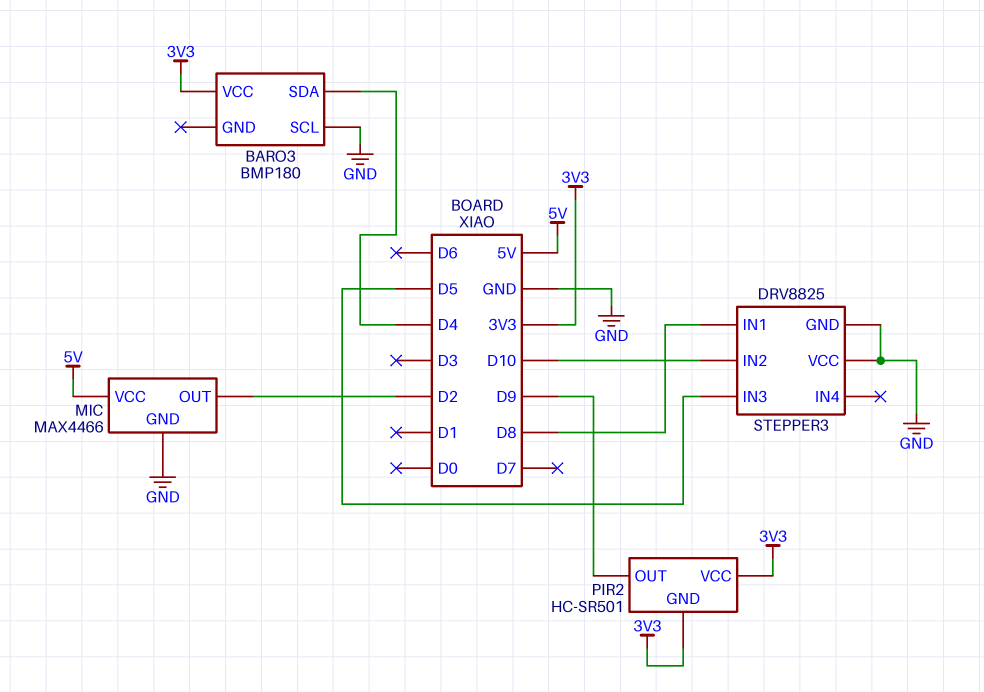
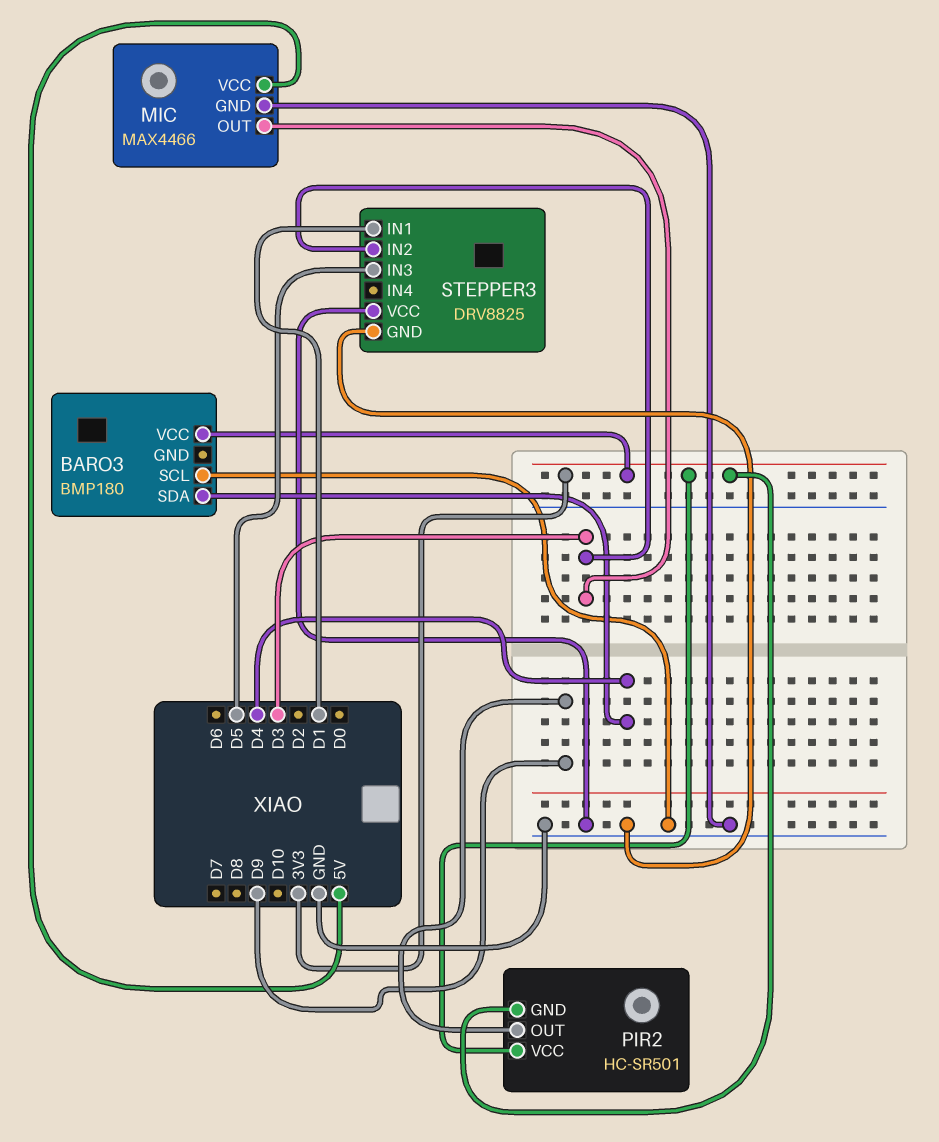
MIC pin OUT: D2 -> D3
STEPPER3 pin IN1: D8 -> D1
STEPPER3 pin IN2: D10 -> D3

